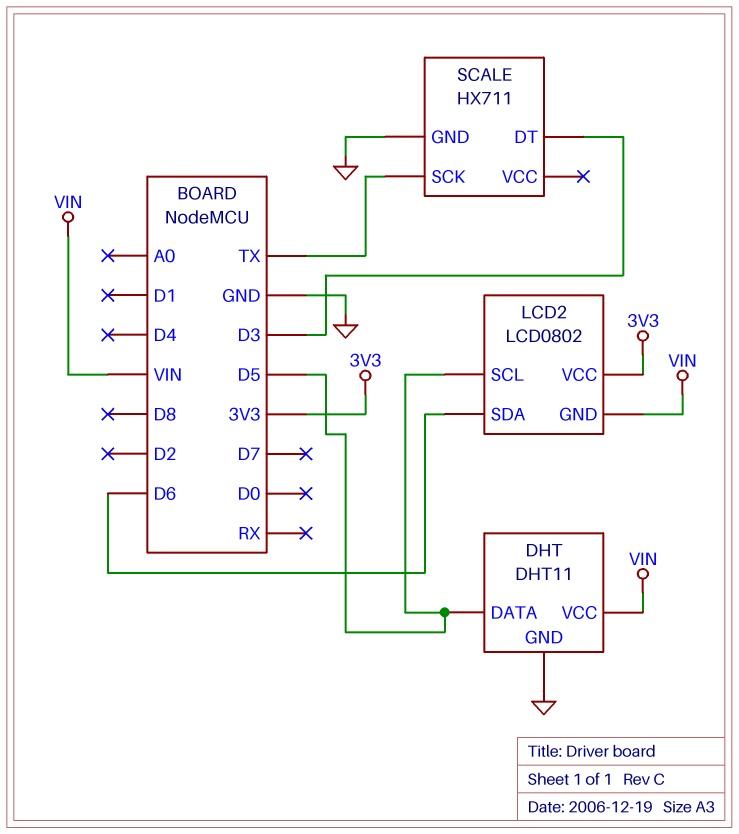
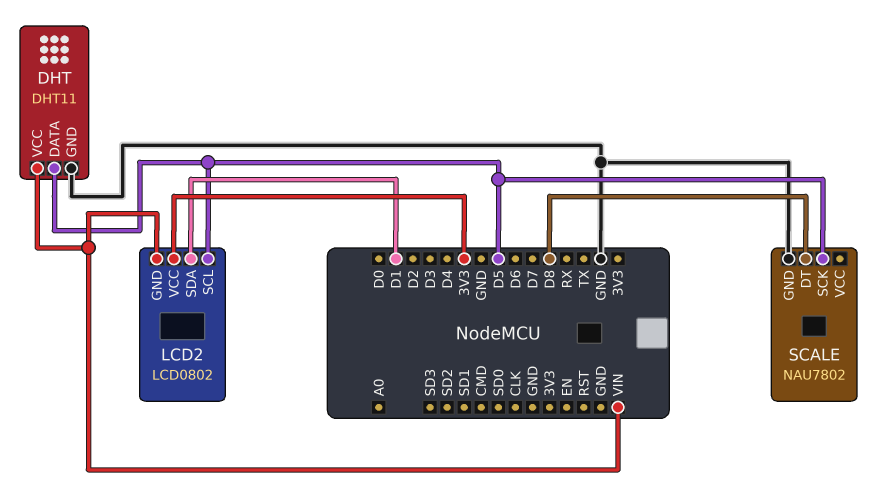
LCD2 pin SDA: D6 -> D1
SCALE: HX711 -> NAU7802
SCALE pin DT: D3 -> D8
SCALE pin SCK: TX -> D5

